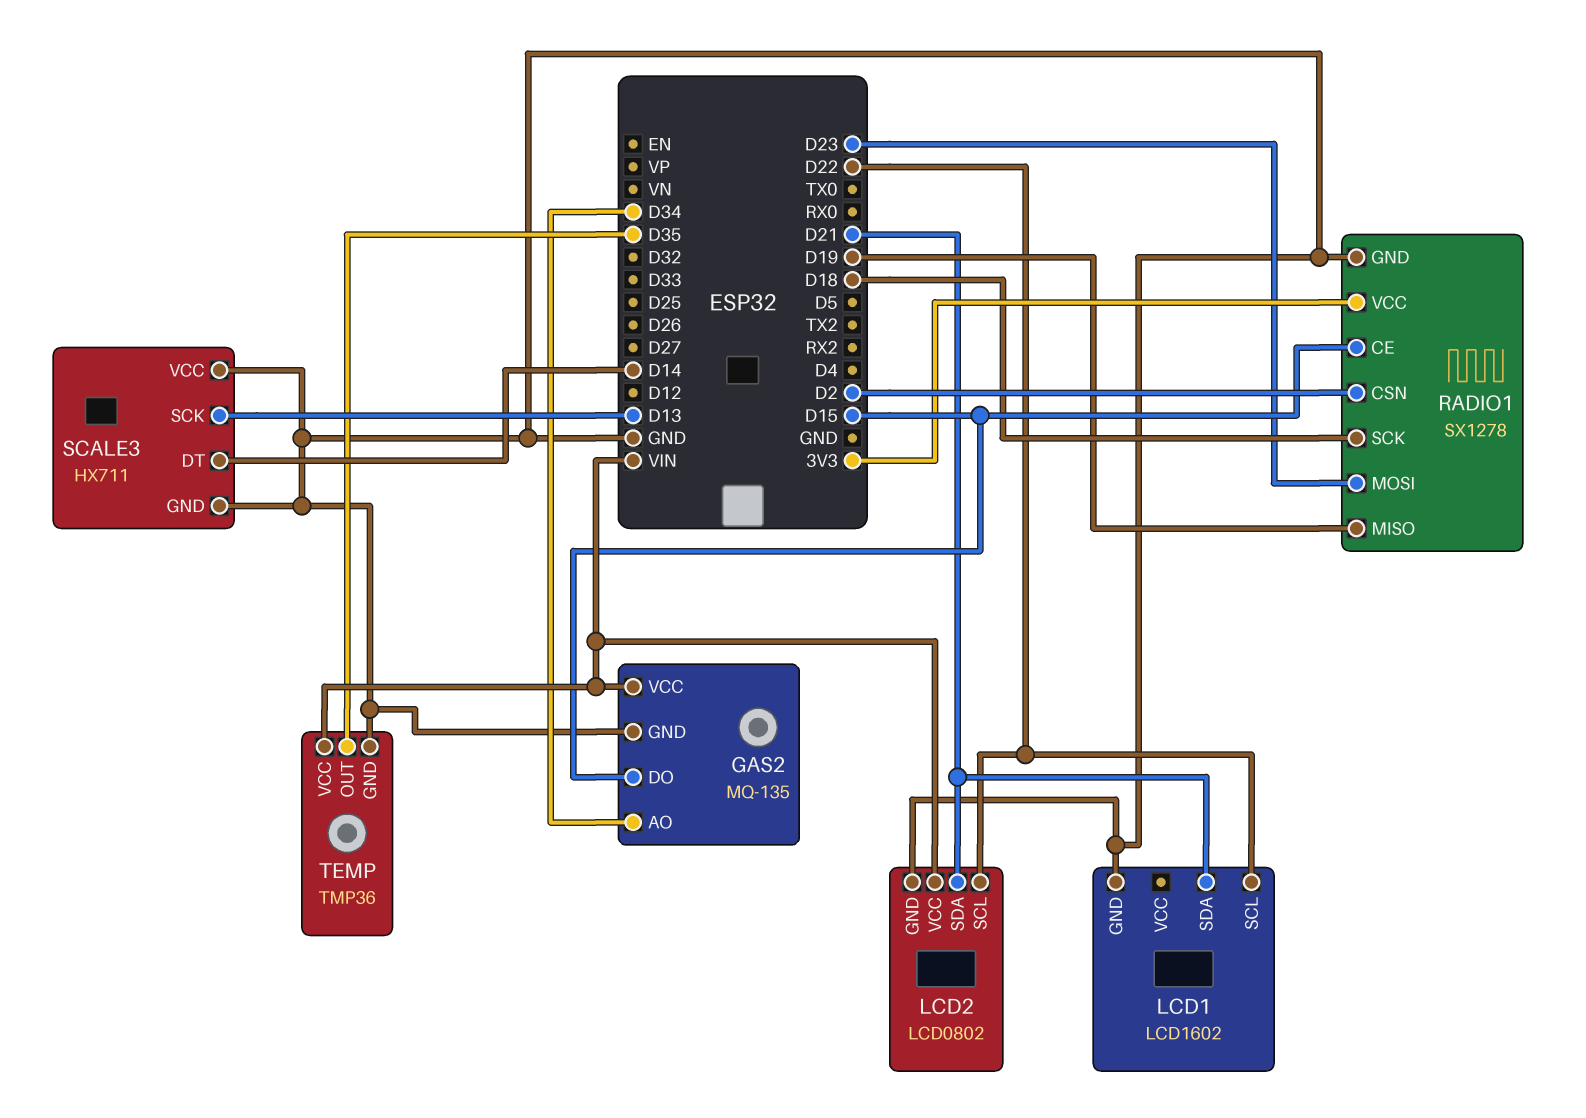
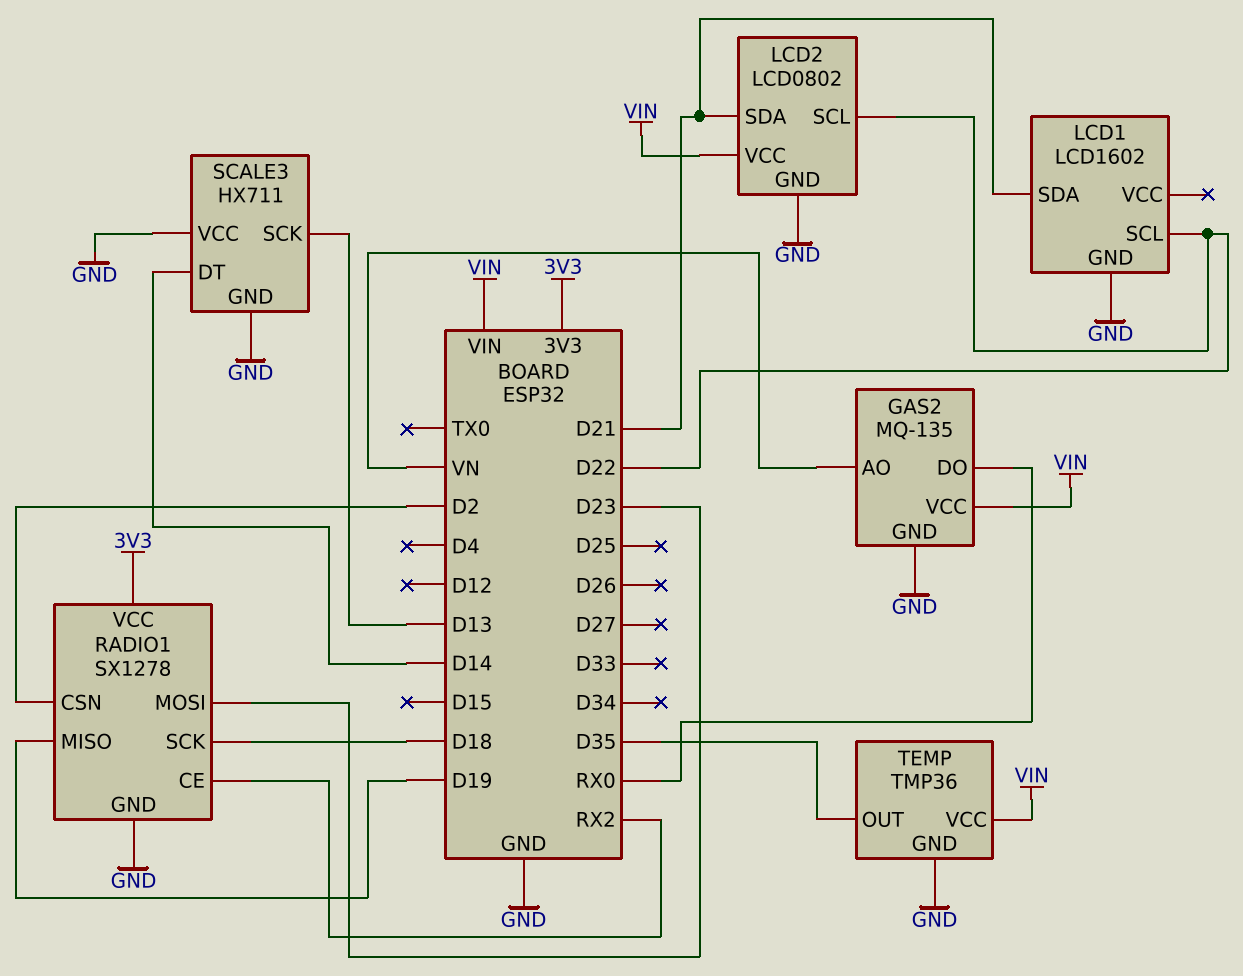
GAS2 pin AO: D34 -> VN
GAS2 pin DO: D15 -> RX0
RADIO1 pin CE: D15 -> RX2

